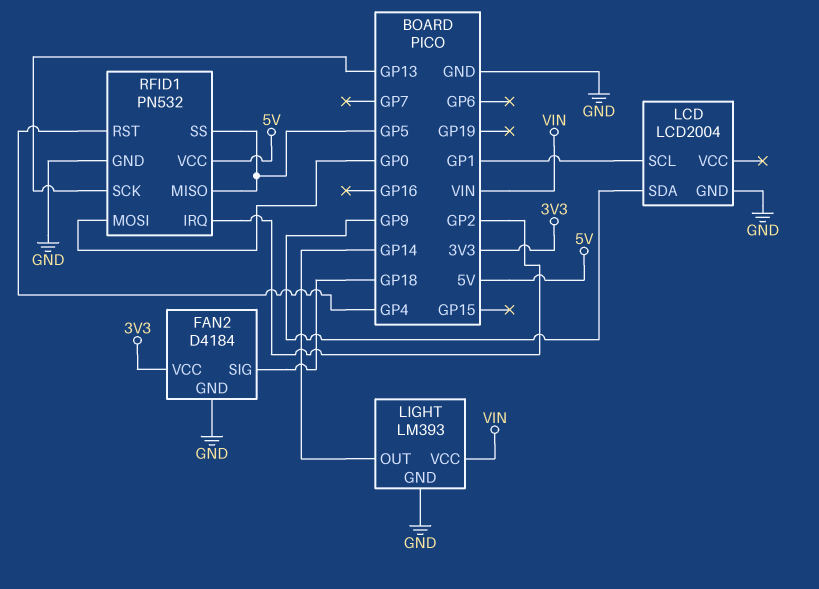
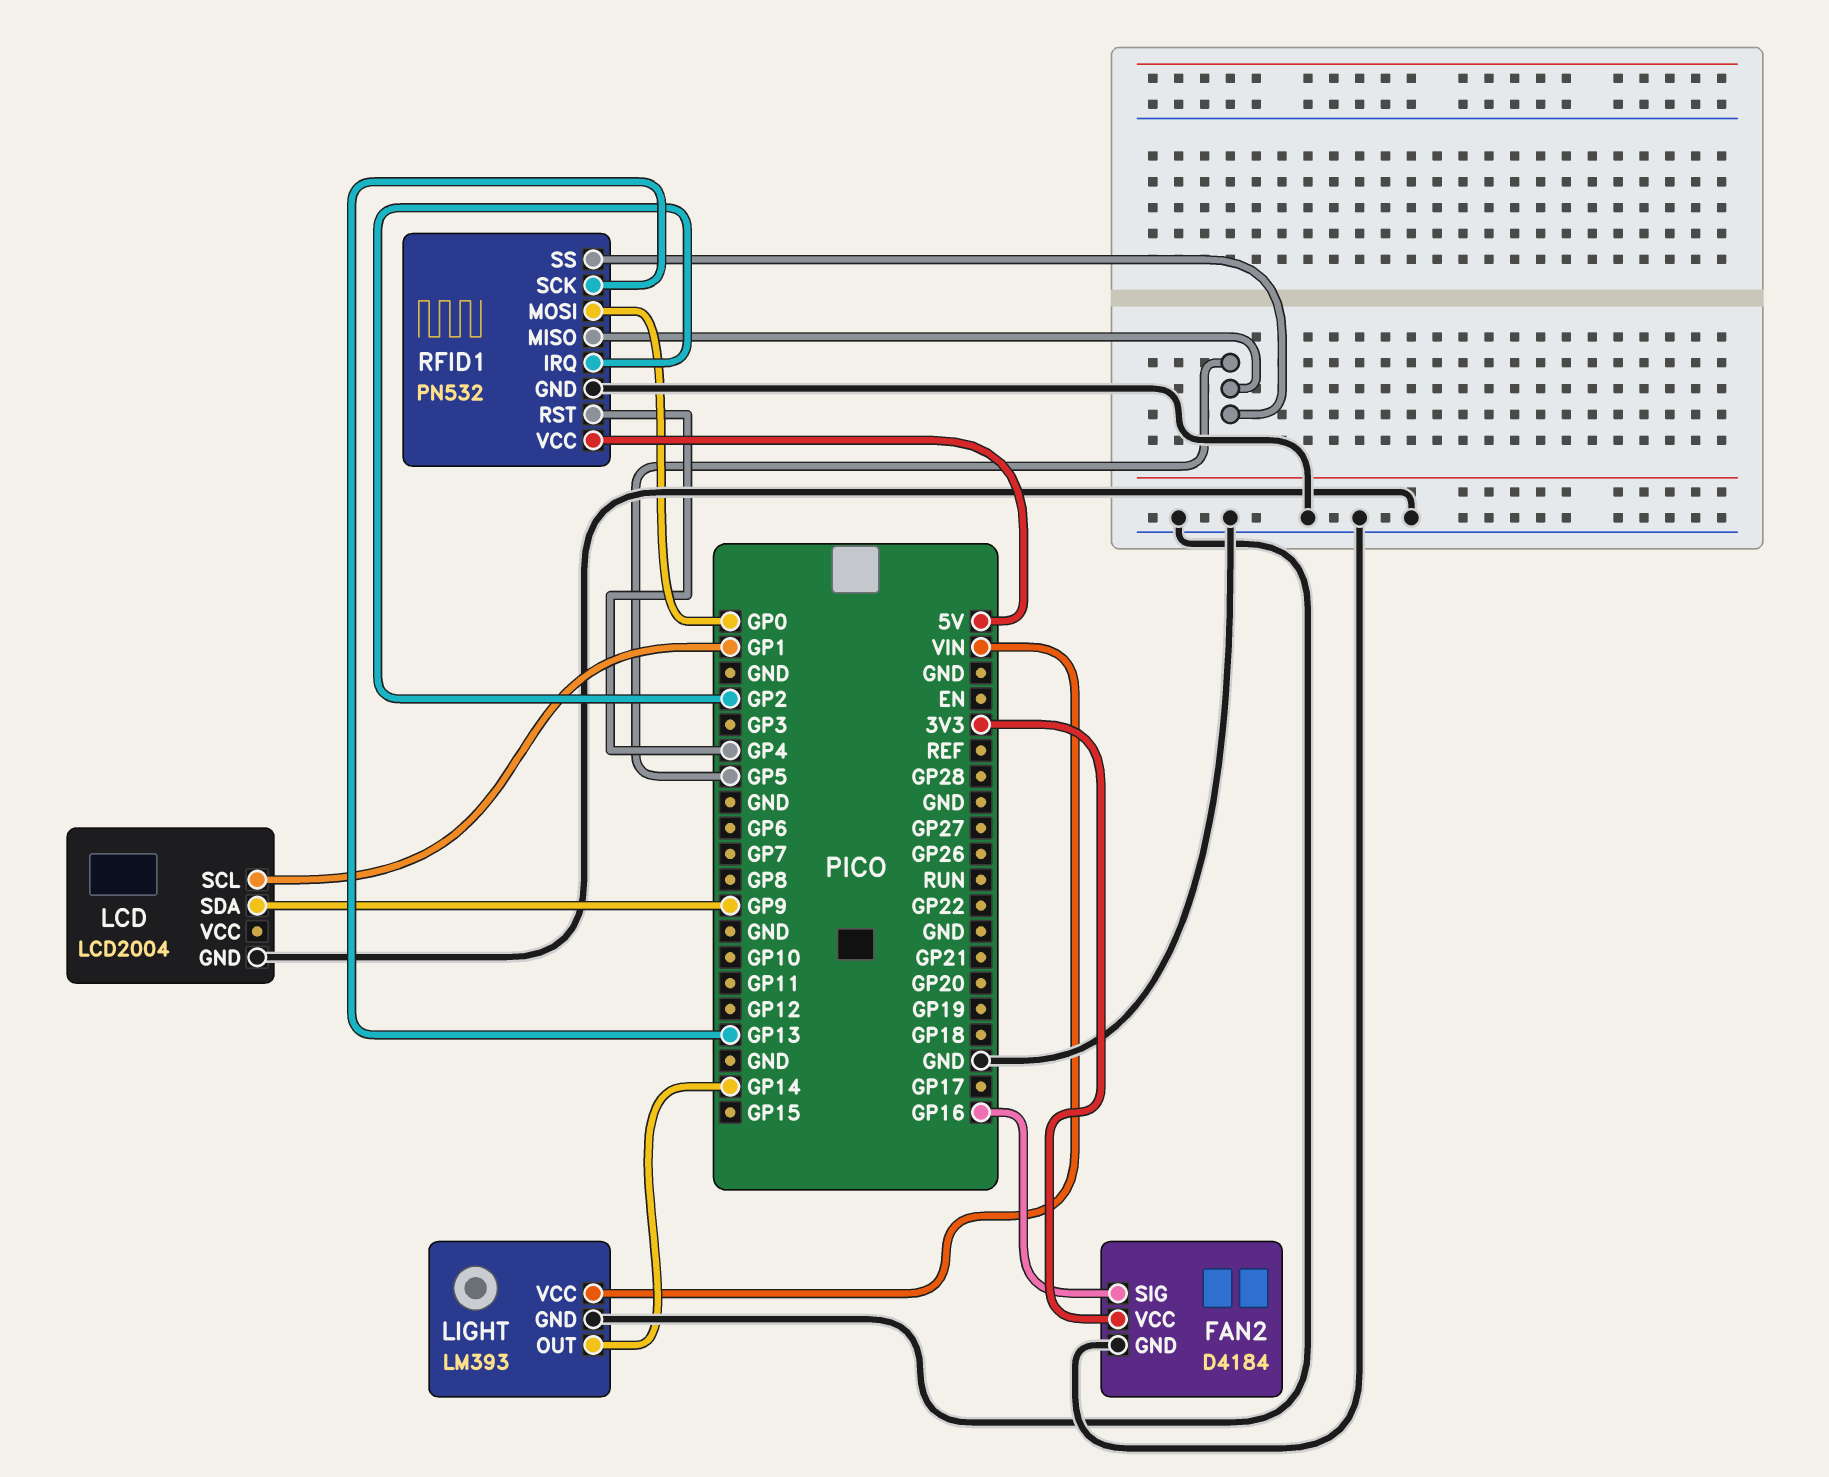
FAN2 pin SIG: GP18 -> GP16

